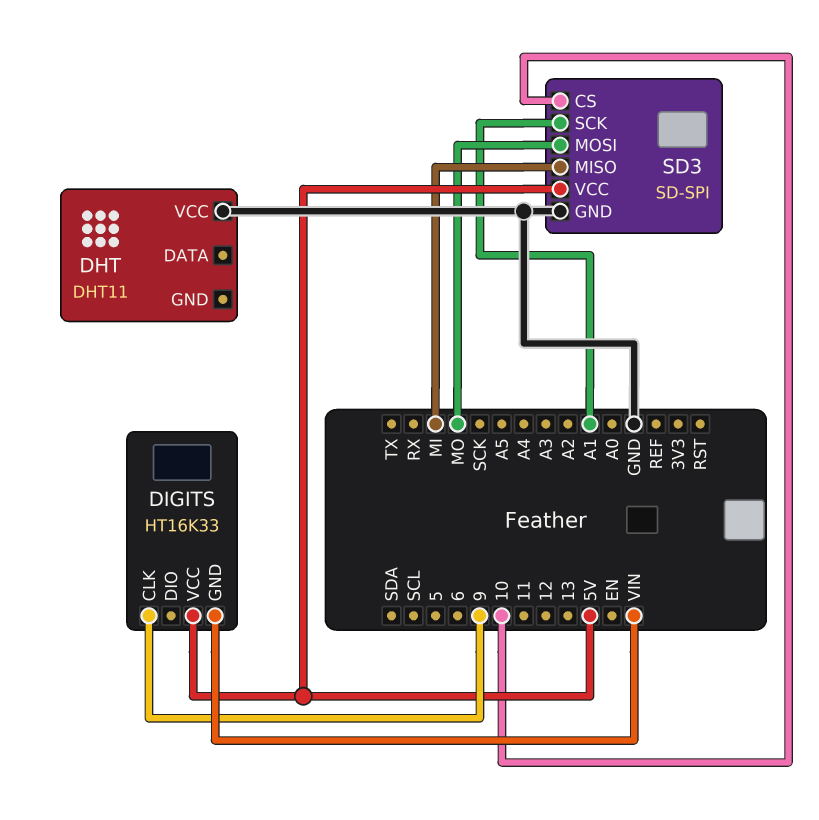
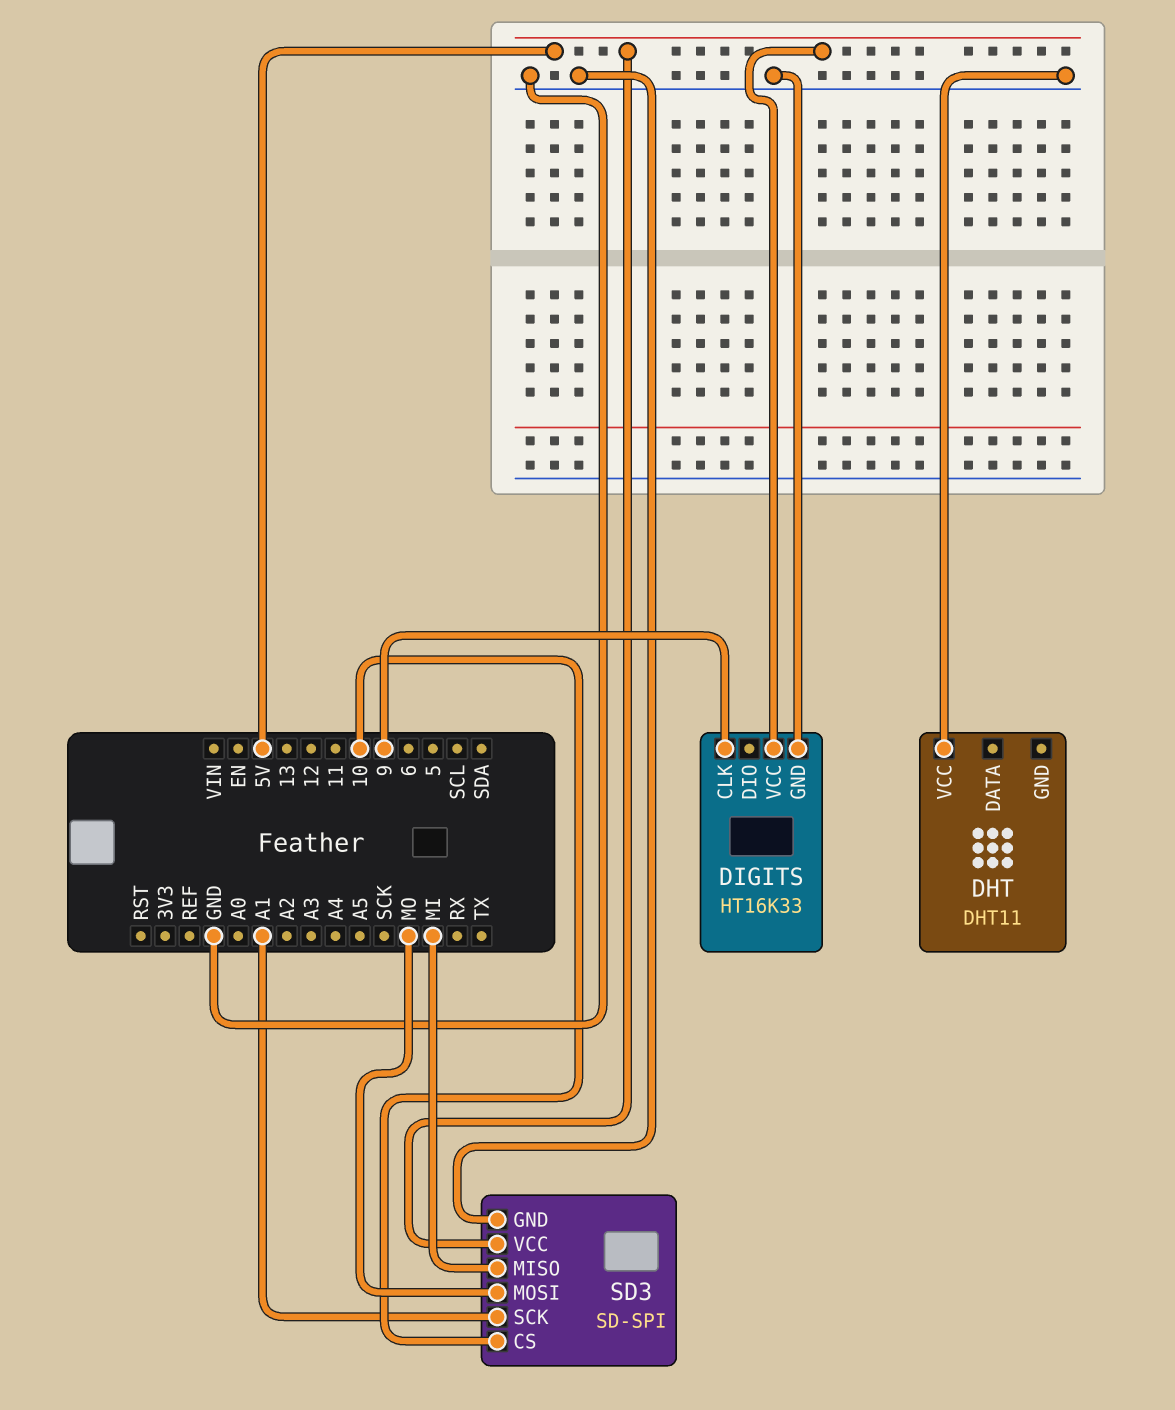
DIGITS pin GND: VIN -> GND

